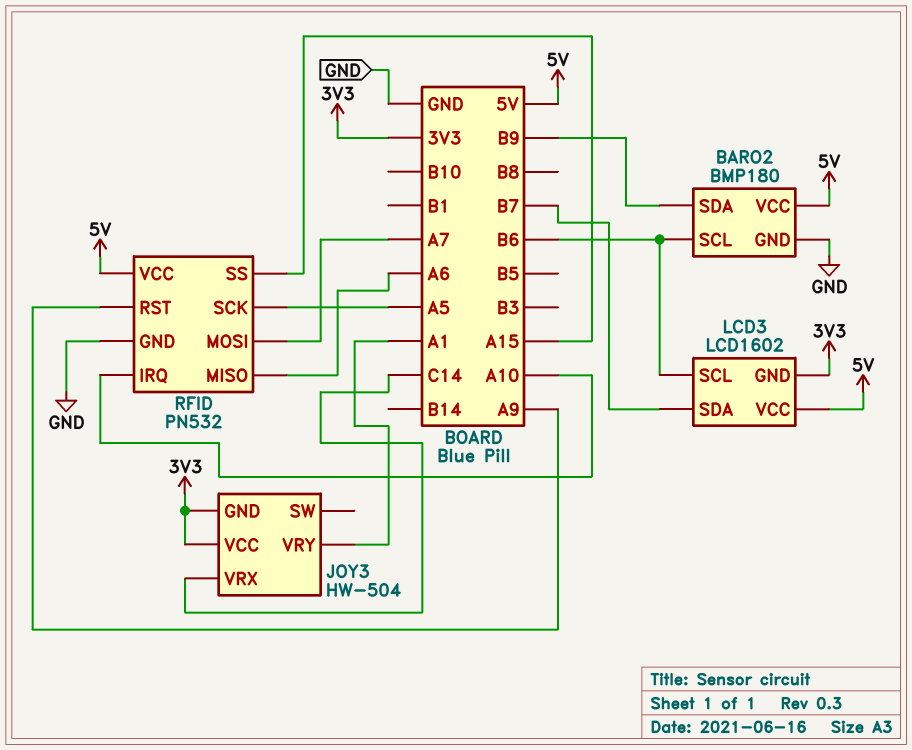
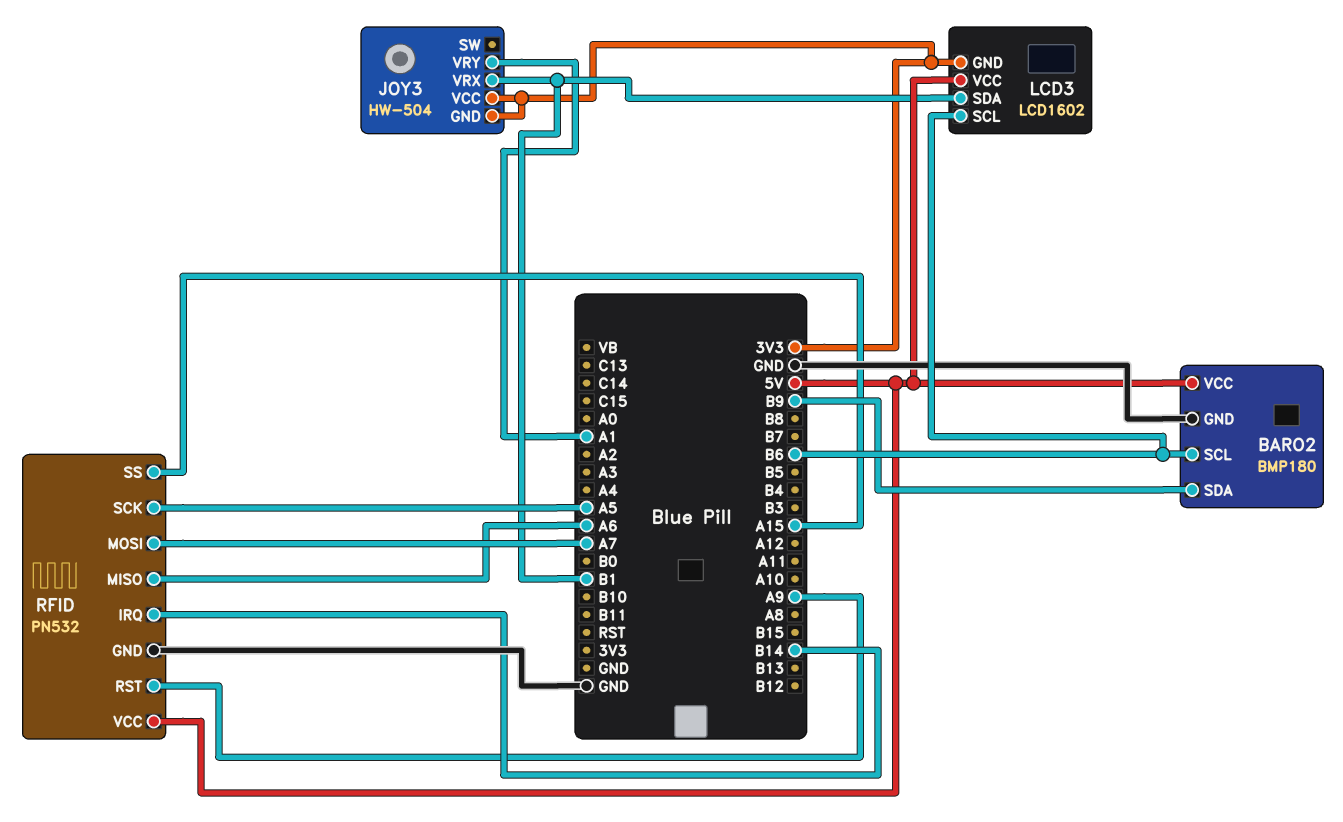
JOY3 pin VRX: C14 -> B1
LCD3 pin SDA: B7 -> B1
RFID pin IRQ: A10 -> B14

